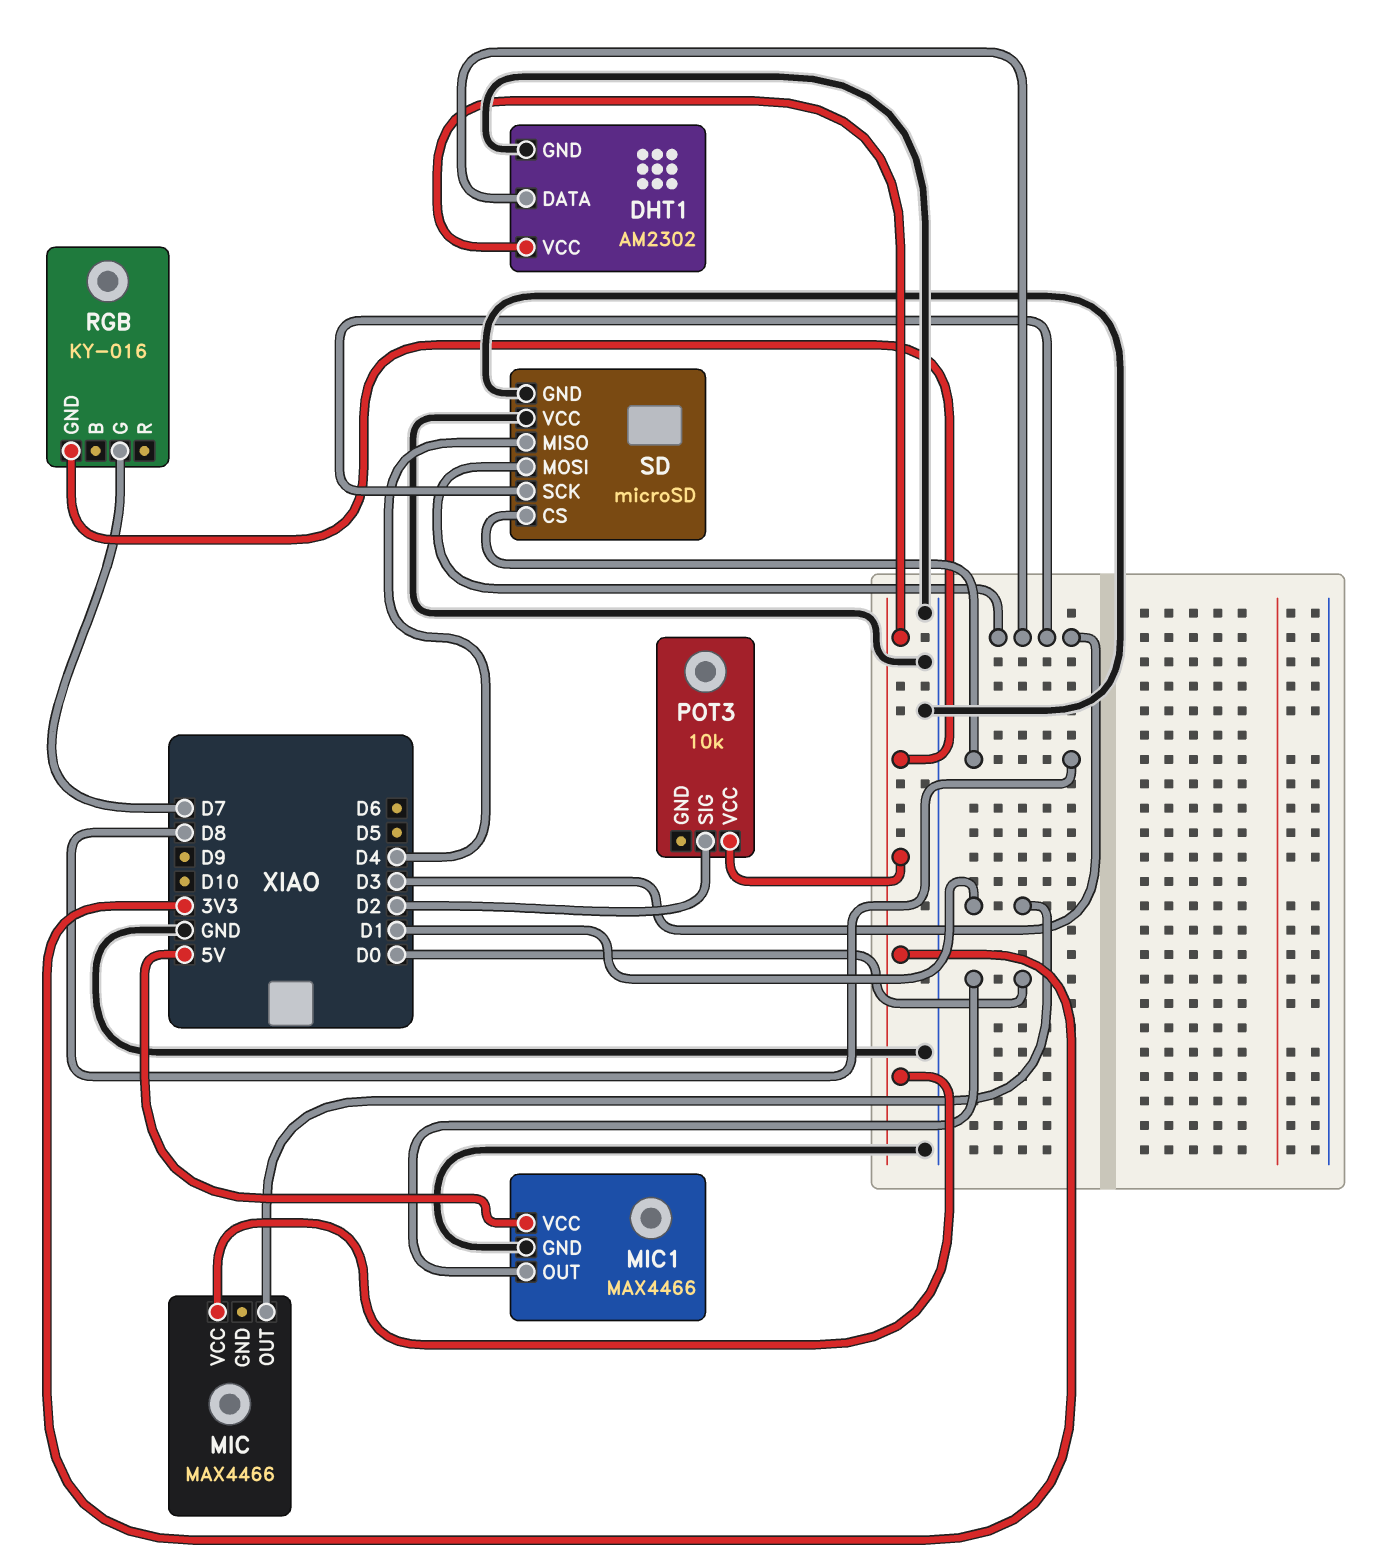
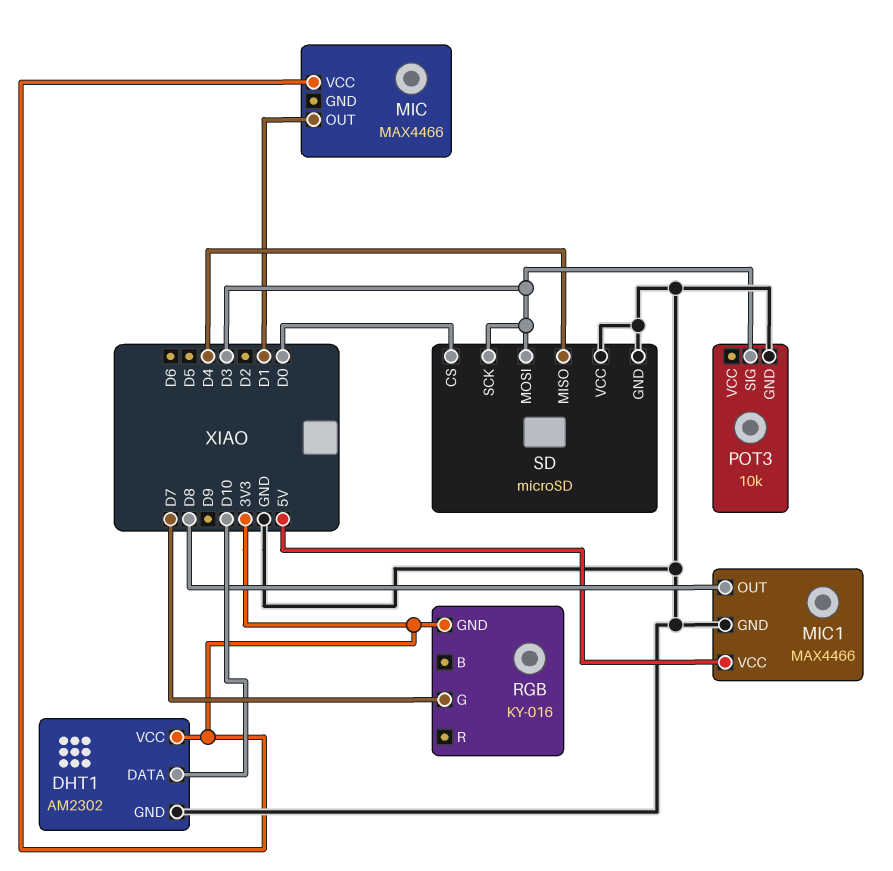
DHT1 pin DATA: D3 -> D10
MIC1 pin OUT: D0 -> D8
POT3 pin GND: none -> GND
POT3 pin SIG: D2 -> D3
POT3 pin VCC: 3V3 -> none
SD pin CS: D8 -> D0

